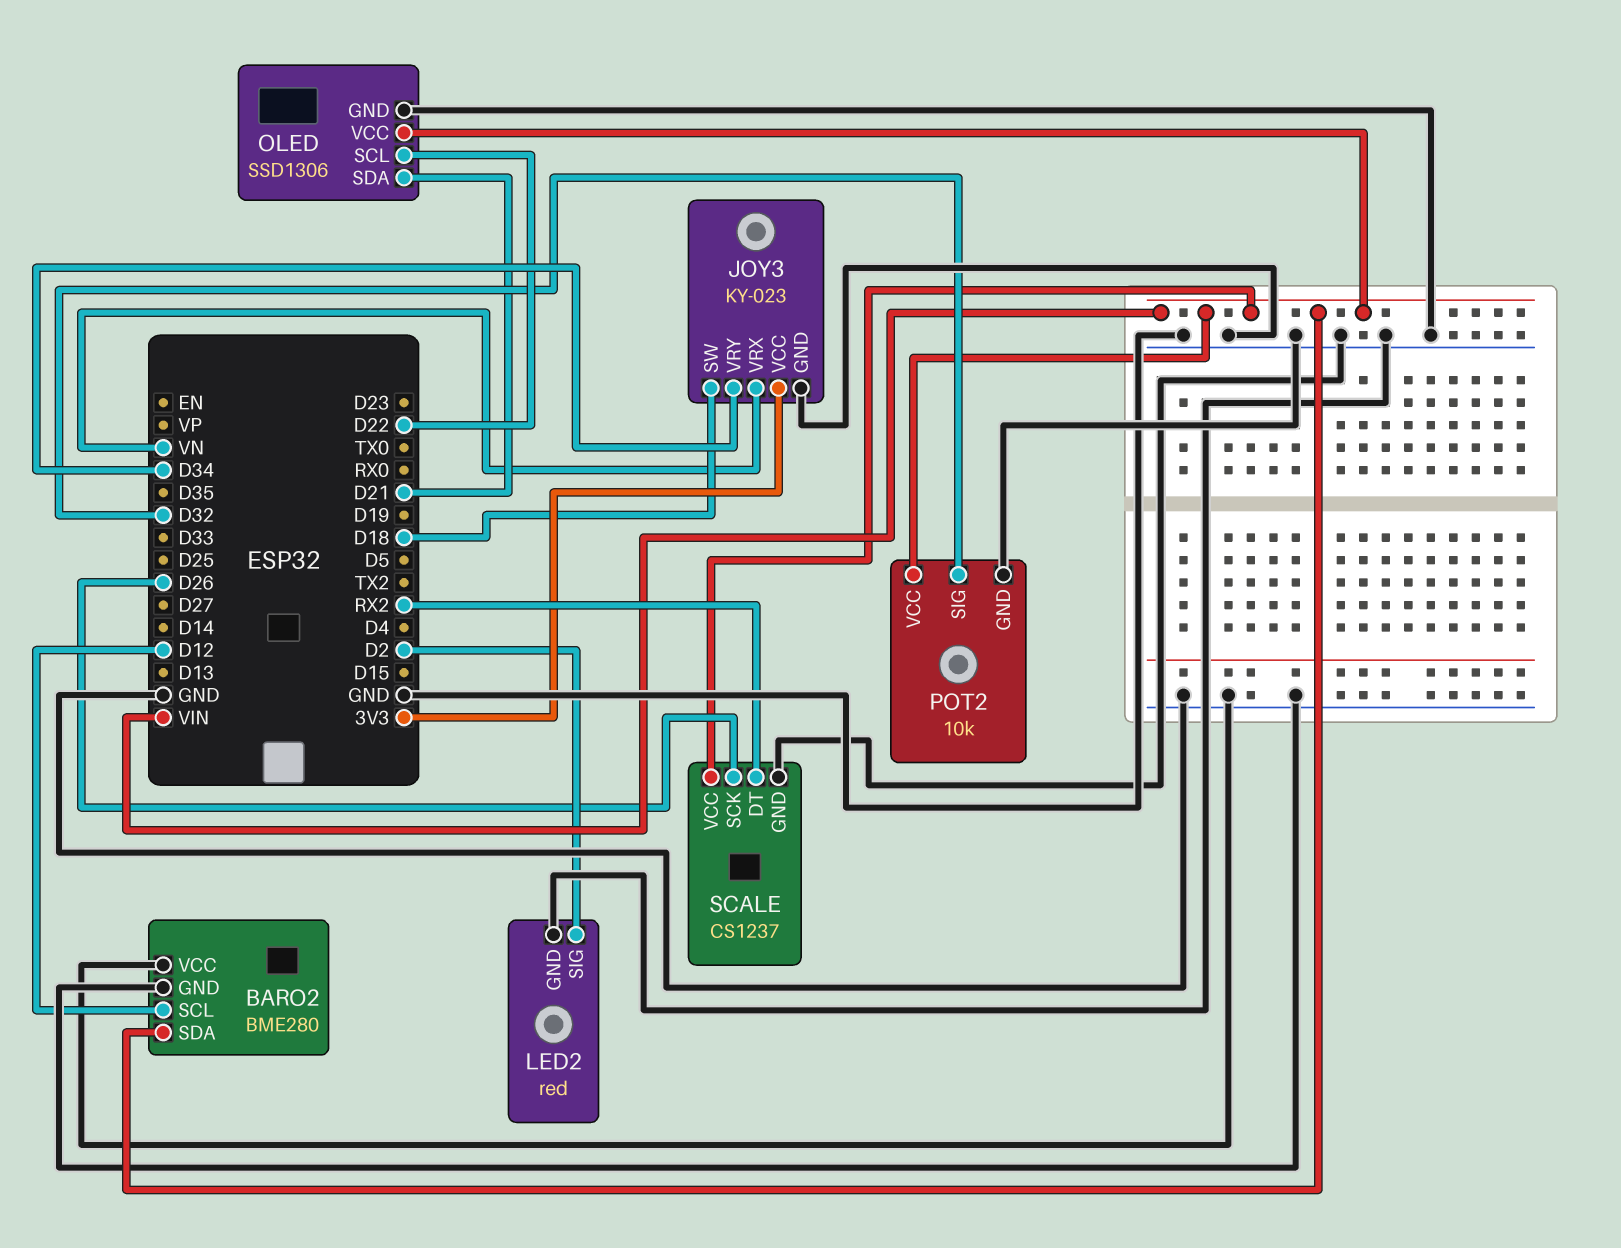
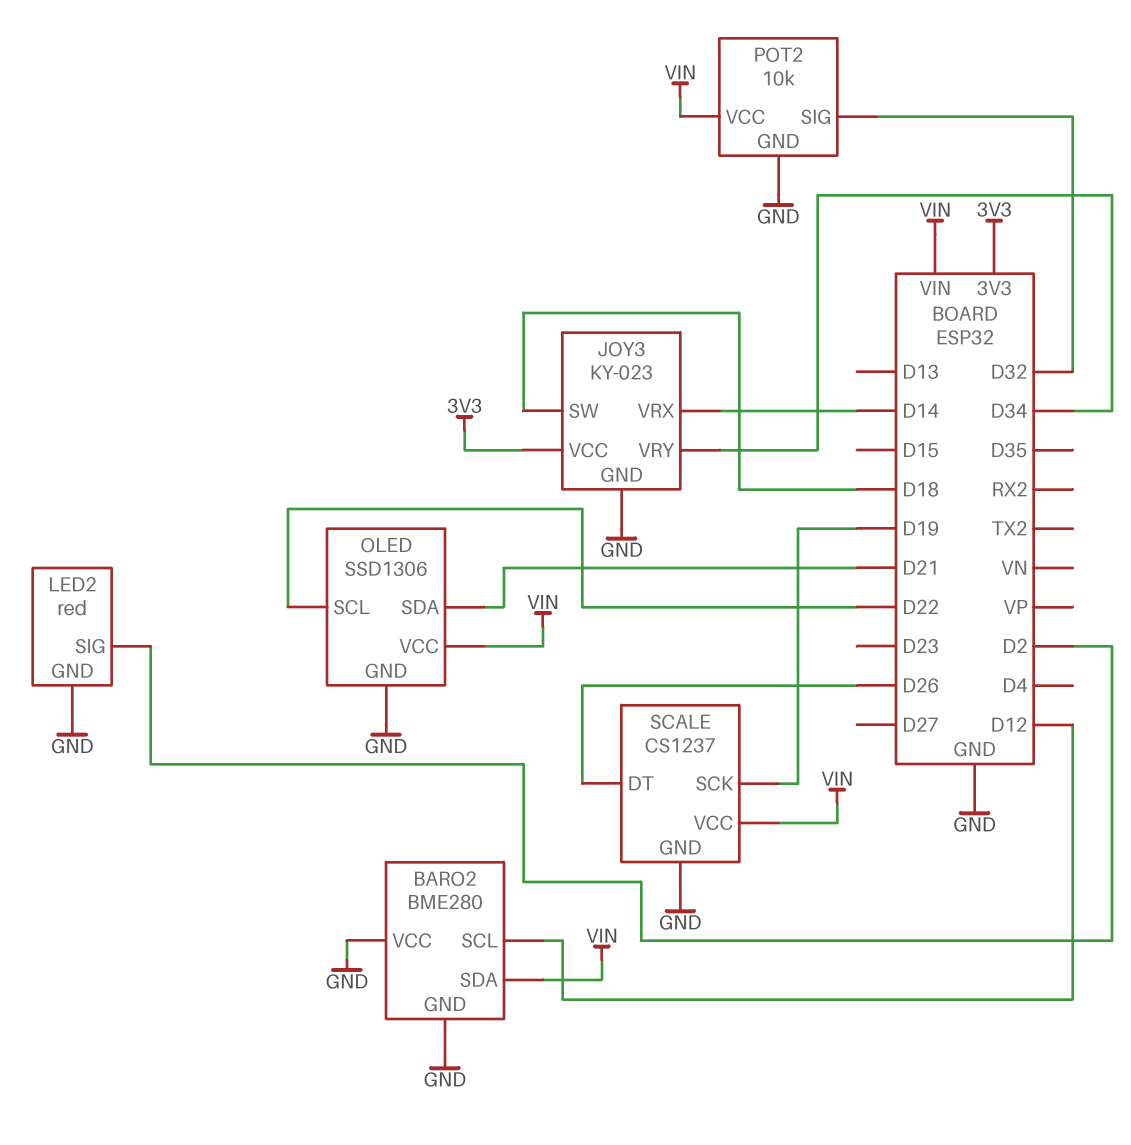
JOY3 pin VRX: VN -> D14
SCALE pin DT: RX2 -> D26
SCALE pin SCK: D26 -> D19

